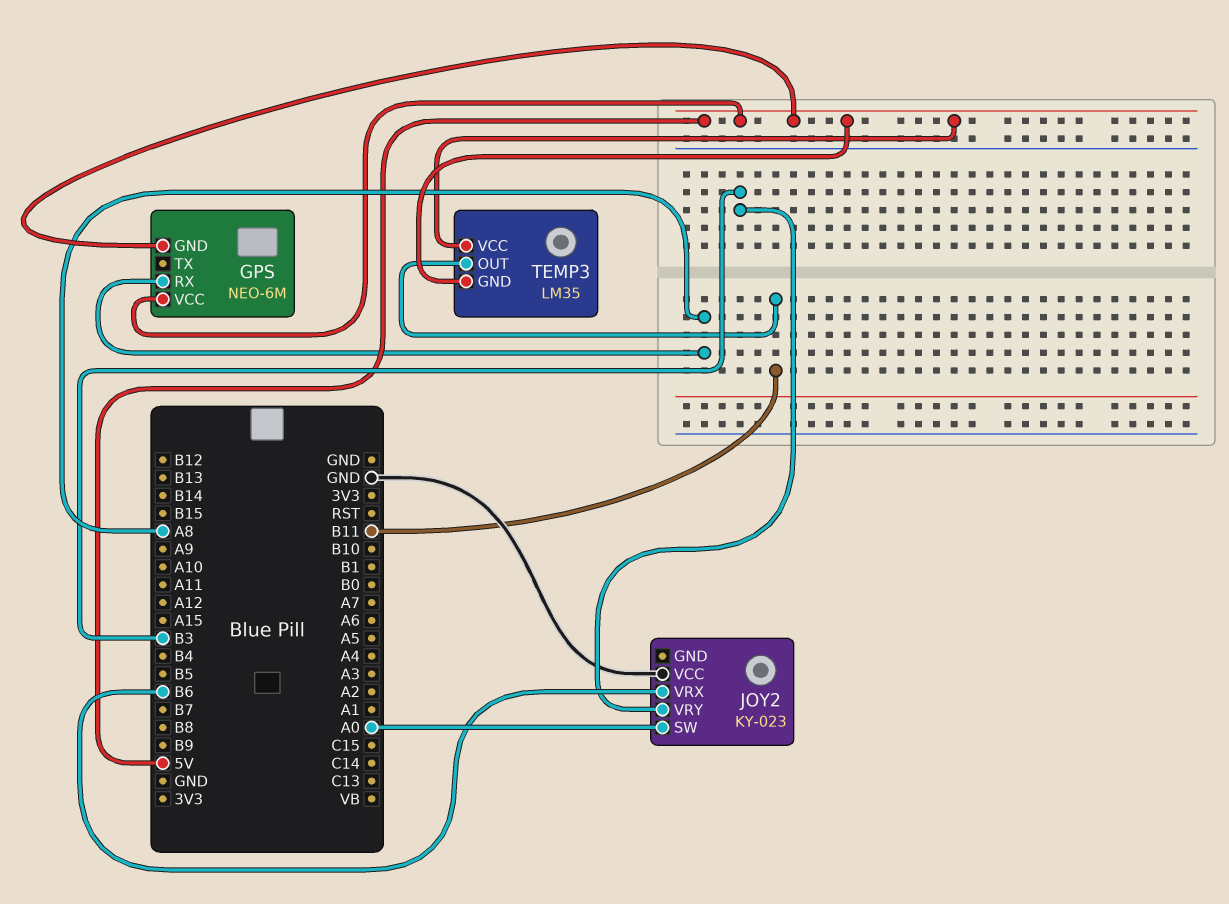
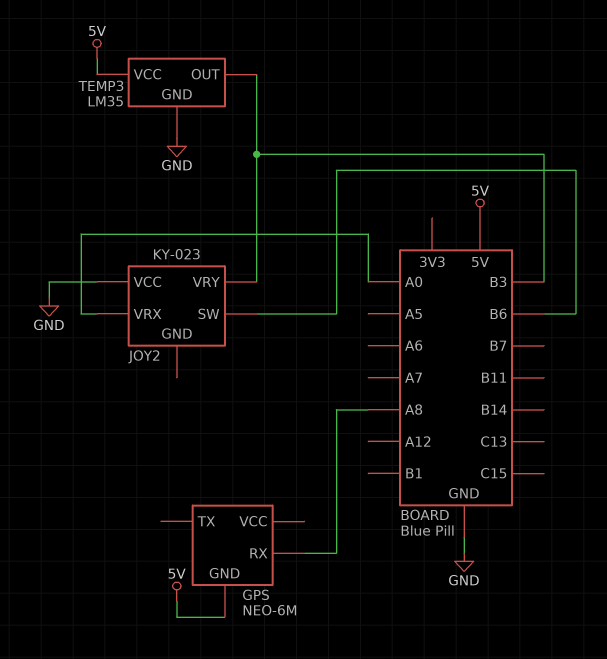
GPS pin VCC: 5V -> none
JOY2 pin SW: A0 -> B6
JOY2 pin VRX: B6 -> A0
TEMP3 pin GND: 5V -> GND
TEMP3 pin OUT: B11 -> B3

